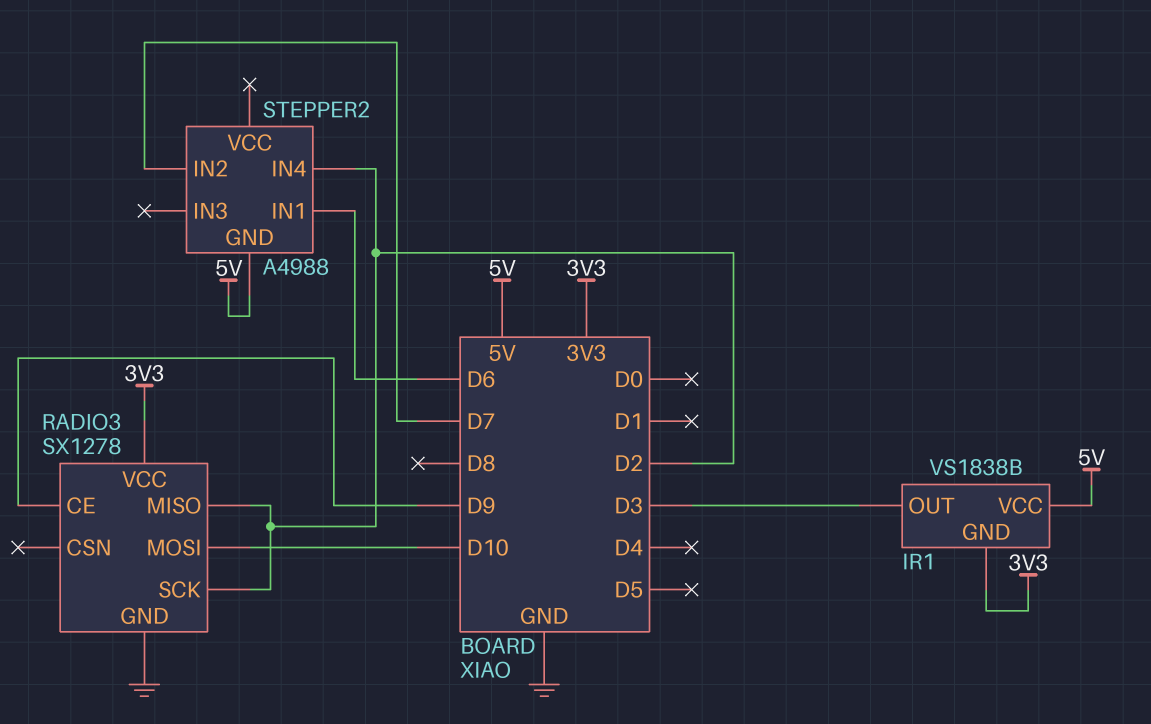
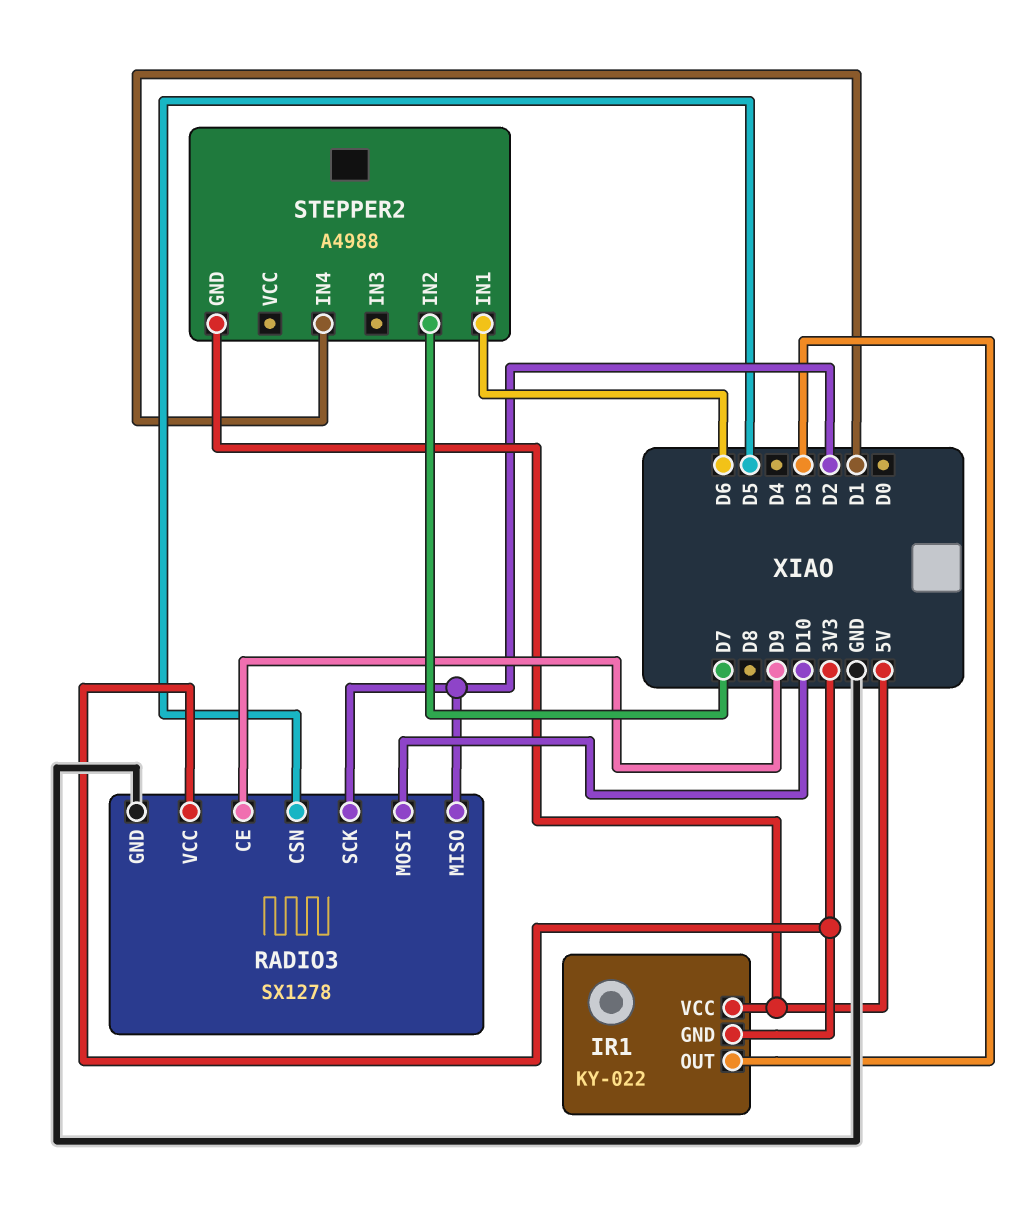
IR1: VS1838B -> KY-022
RADIO3 pin CSN: none -> D5
STEPPER2 pin IN4: D2 -> D1

